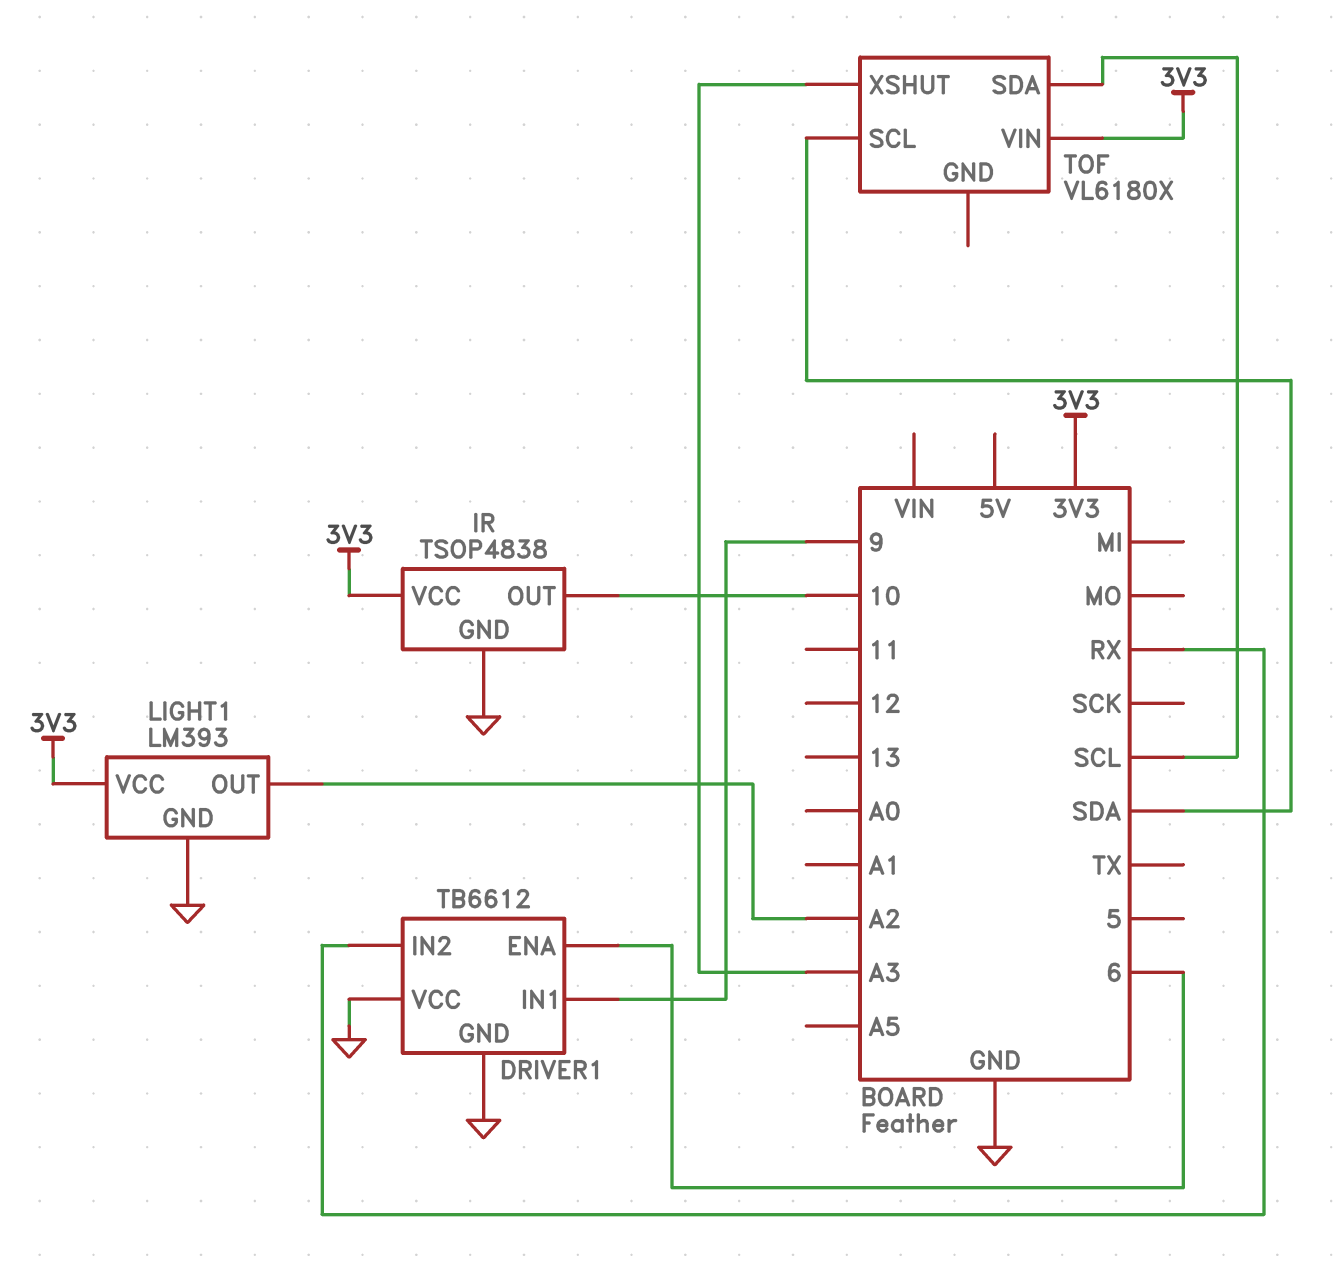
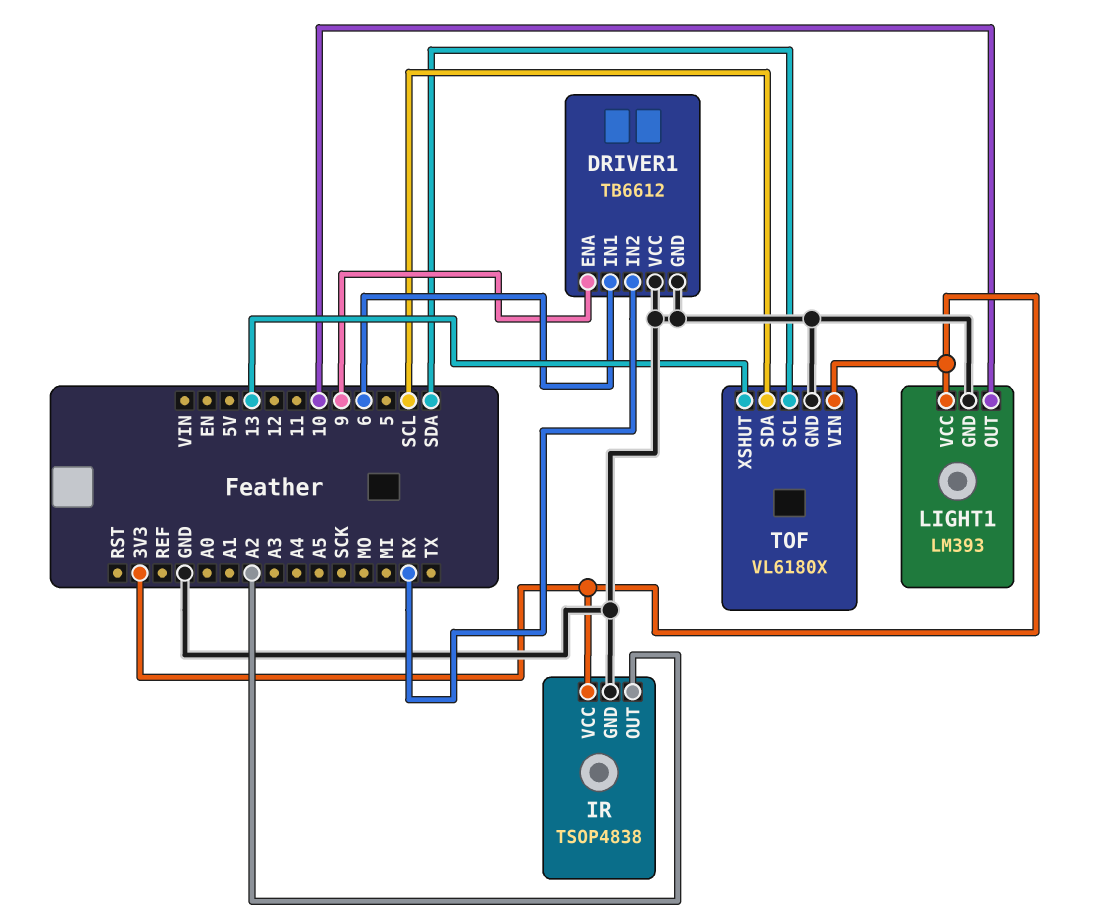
DRIVER1 pin ENA: 6 -> 9
DRIVER1 pin IN1: 9 -> 6
IR pin OUT: 10 -> A2
LIGHT1 pin OUT: A2 -> 10
TOF pin GND: none -> GND
TOF pin XSHUT: A3 -> 13

